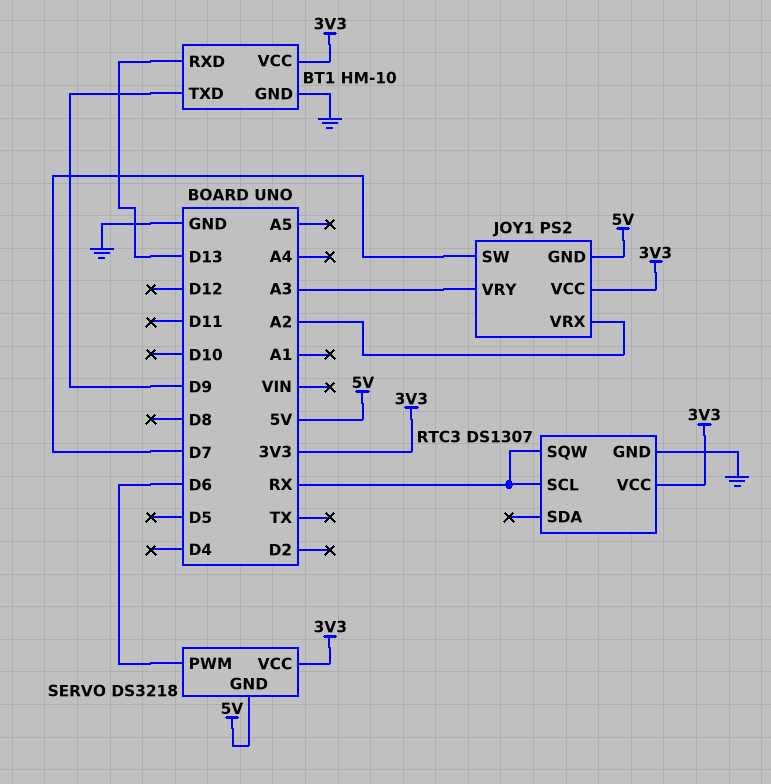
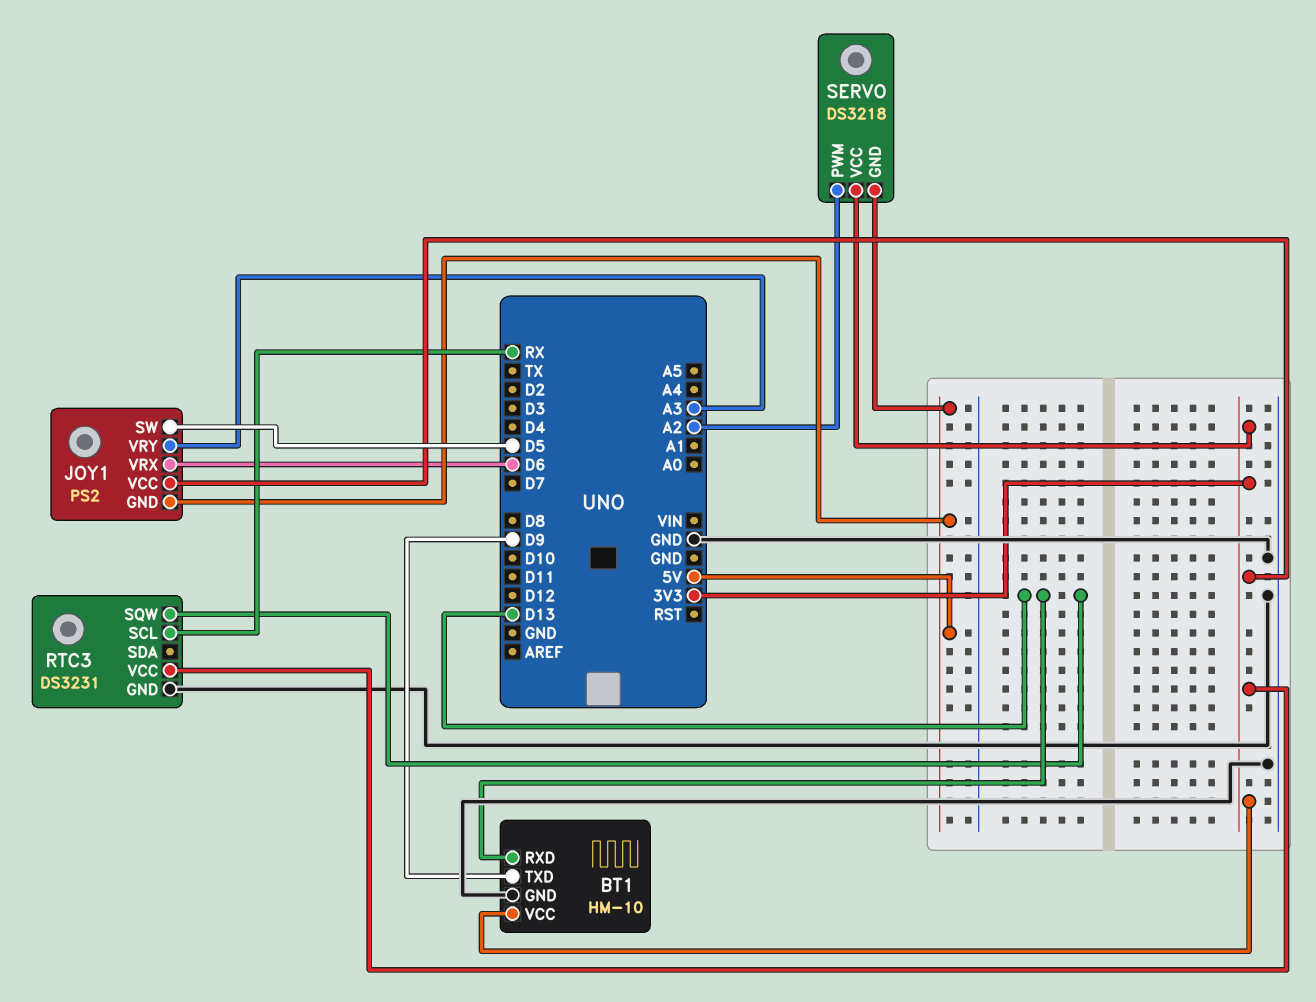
JOY1 pin SW: D7 -> D5
JOY1 pin VRX: A2 -> D6
RTC3: DS1307 -> DS3231
RTC3 pin SQW: RX -> D13
SERVO pin PWM: D6 -> A2

